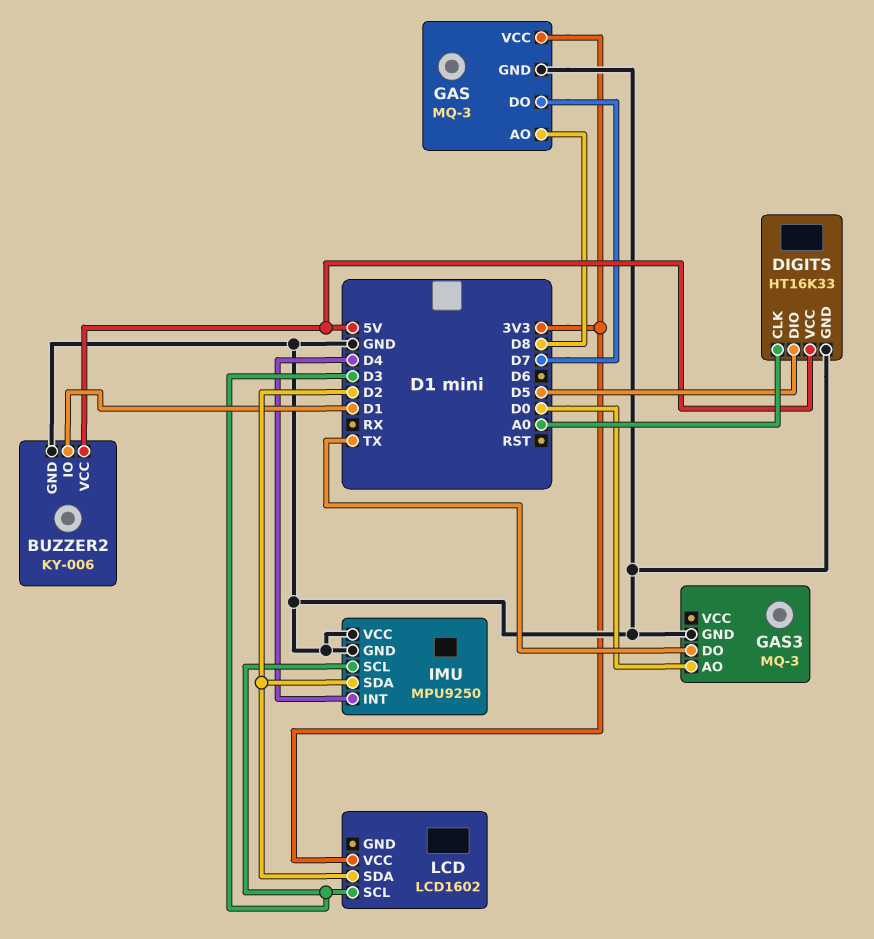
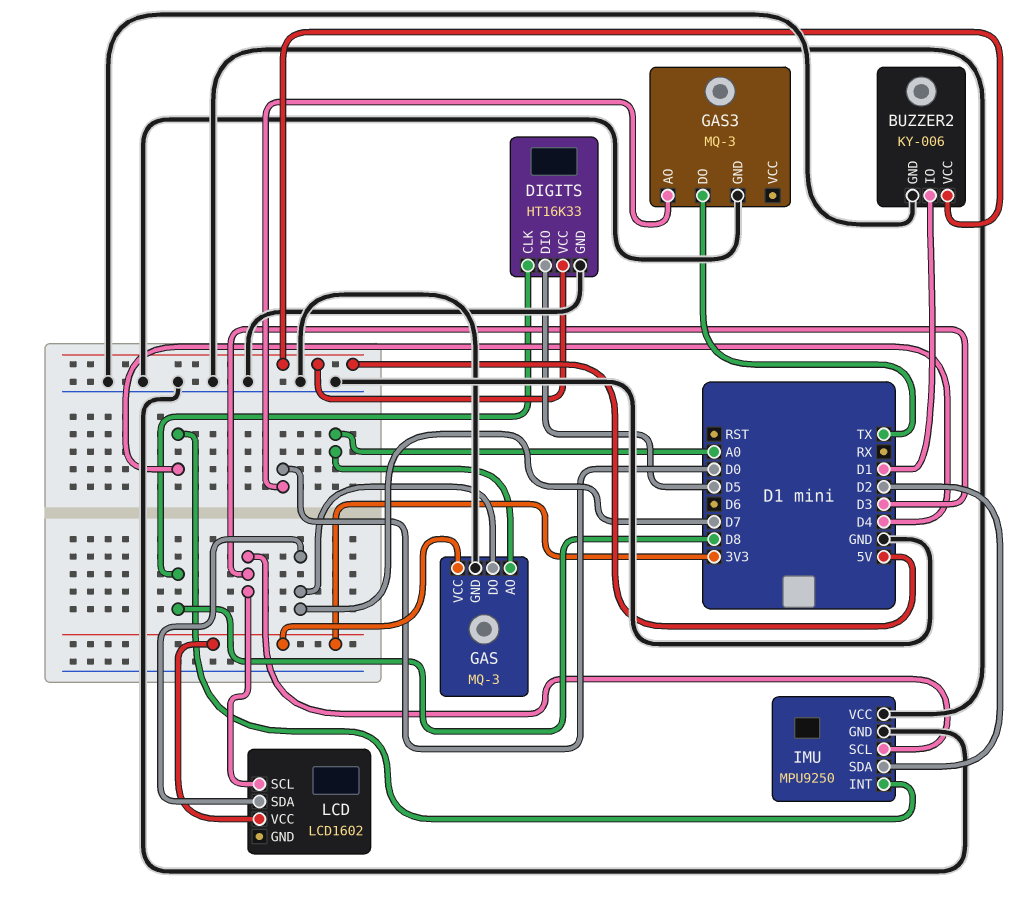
DIGITS pin CLK: A0 -> D8
GAS pin AO: D8 -> A0
LCD pin SDA: D2 -> D7

